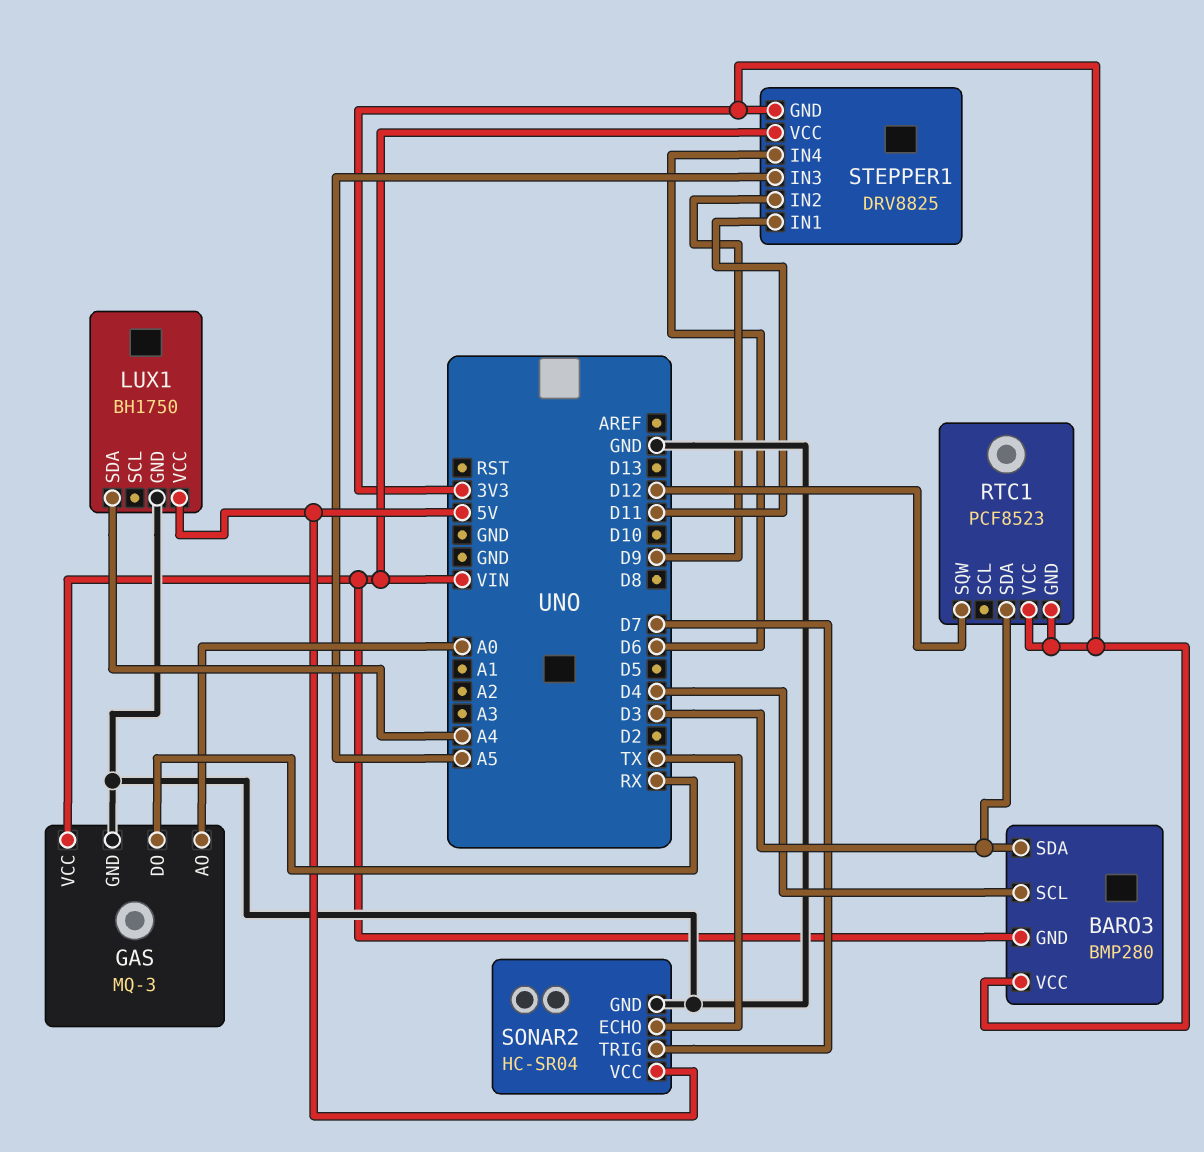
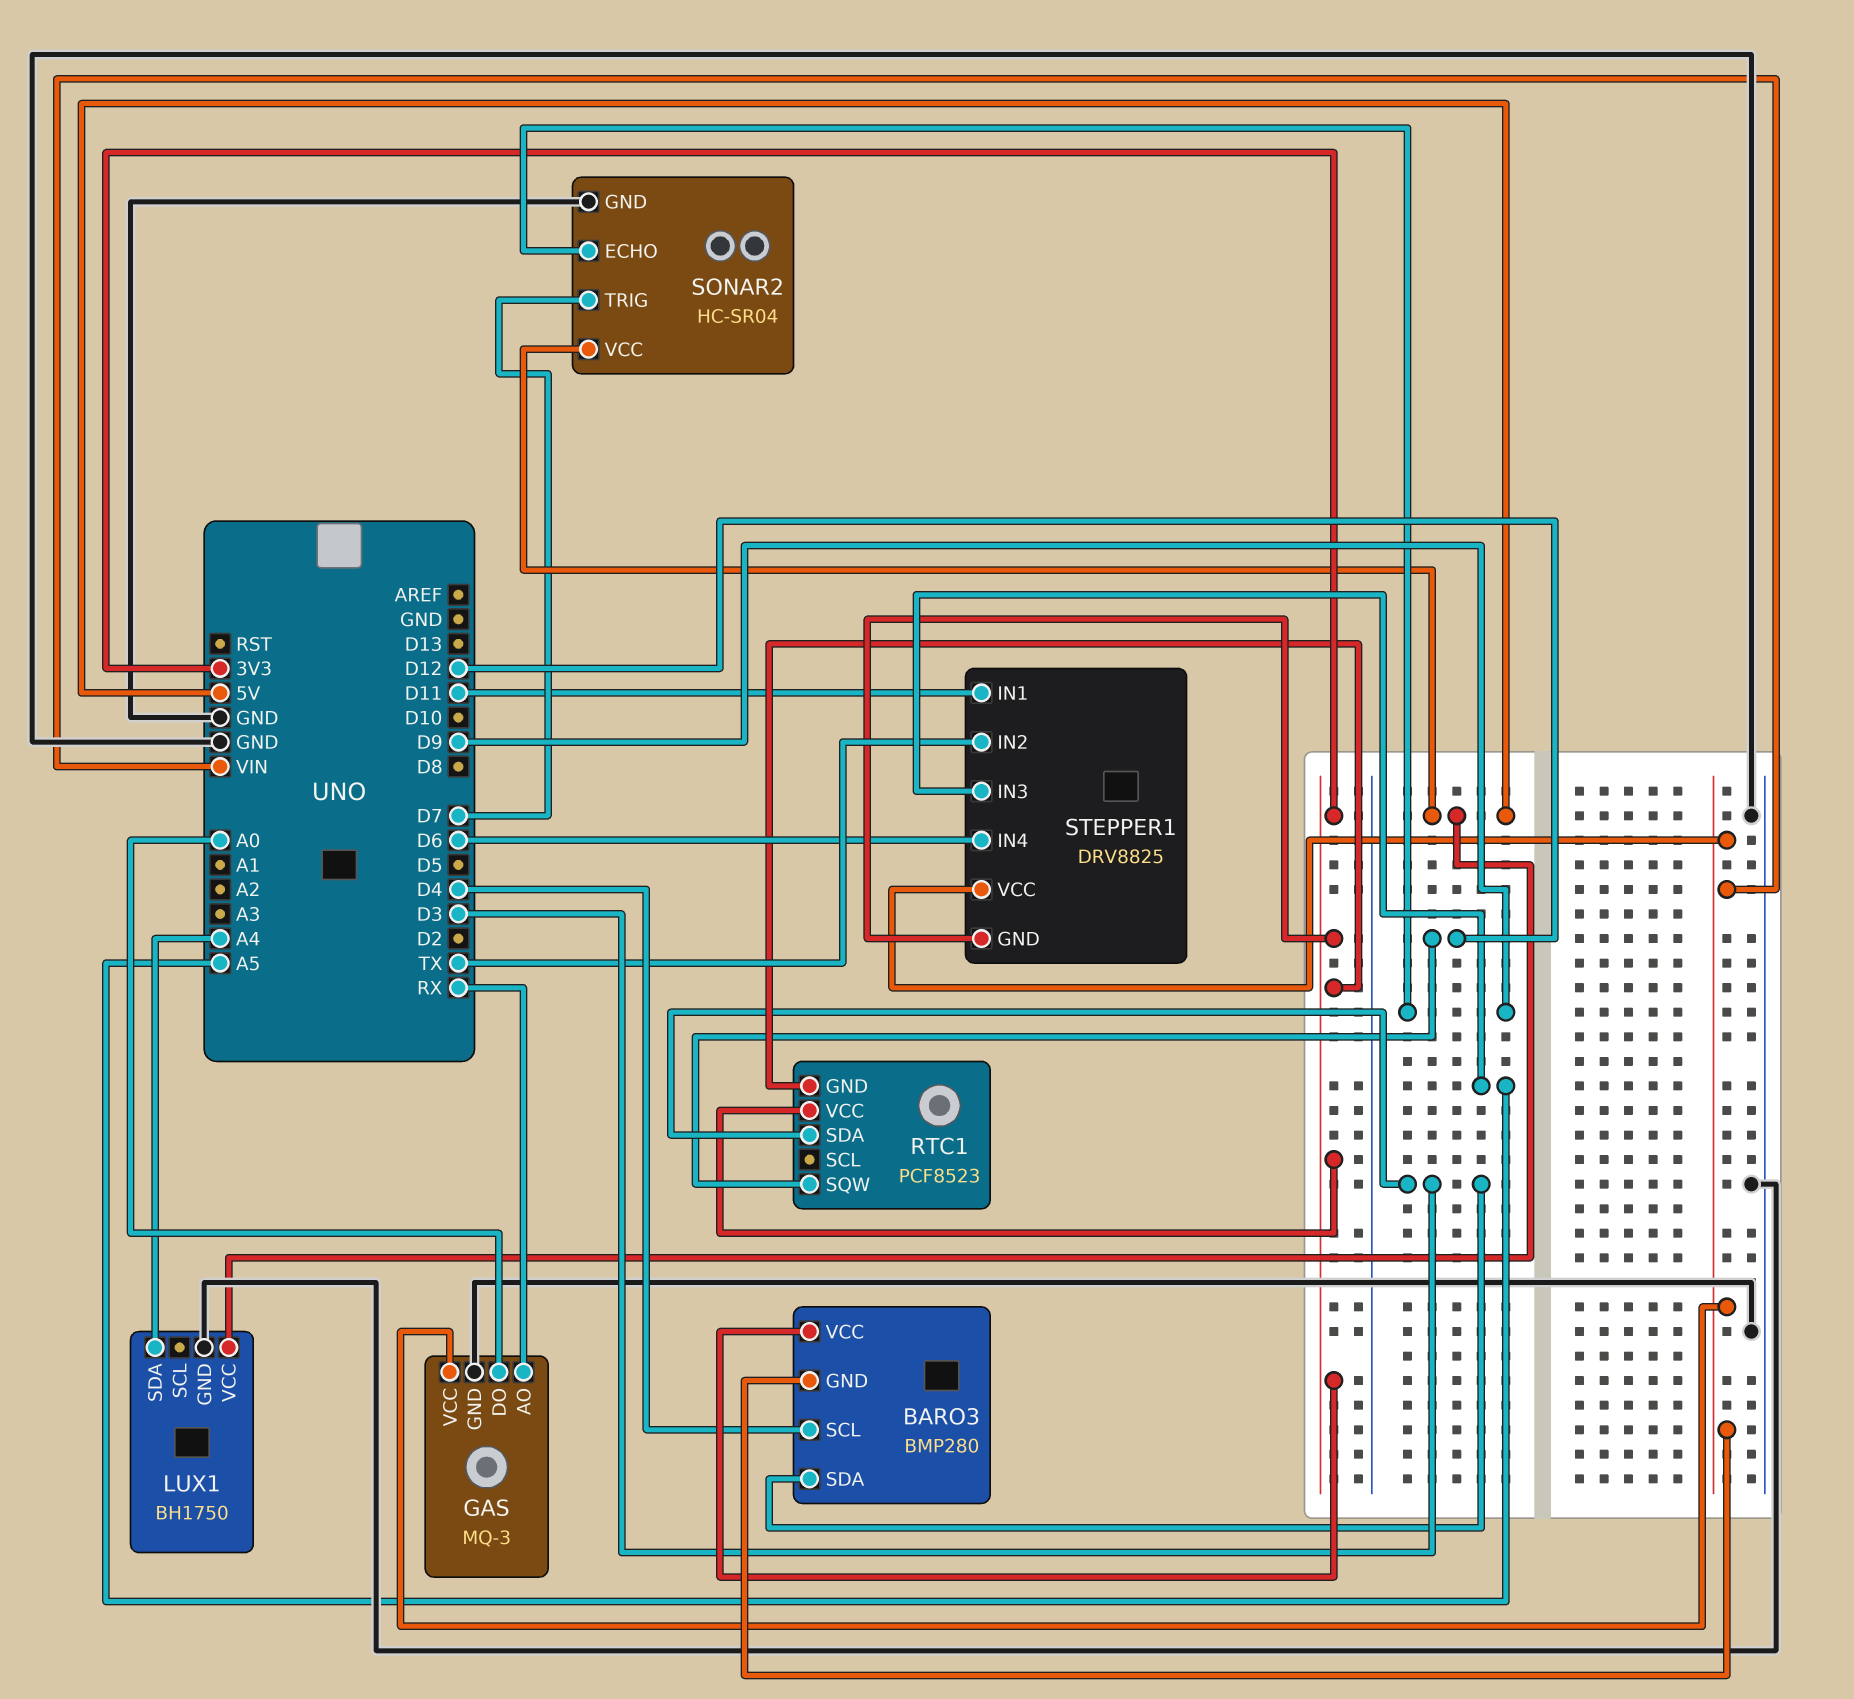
GAS pin AO: A0 -> RX
GAS pin DO: RX -> A0
SONAR2 pin ECHO: TX -> D9
STEPPER1 pin IN2: D9 -> TX

